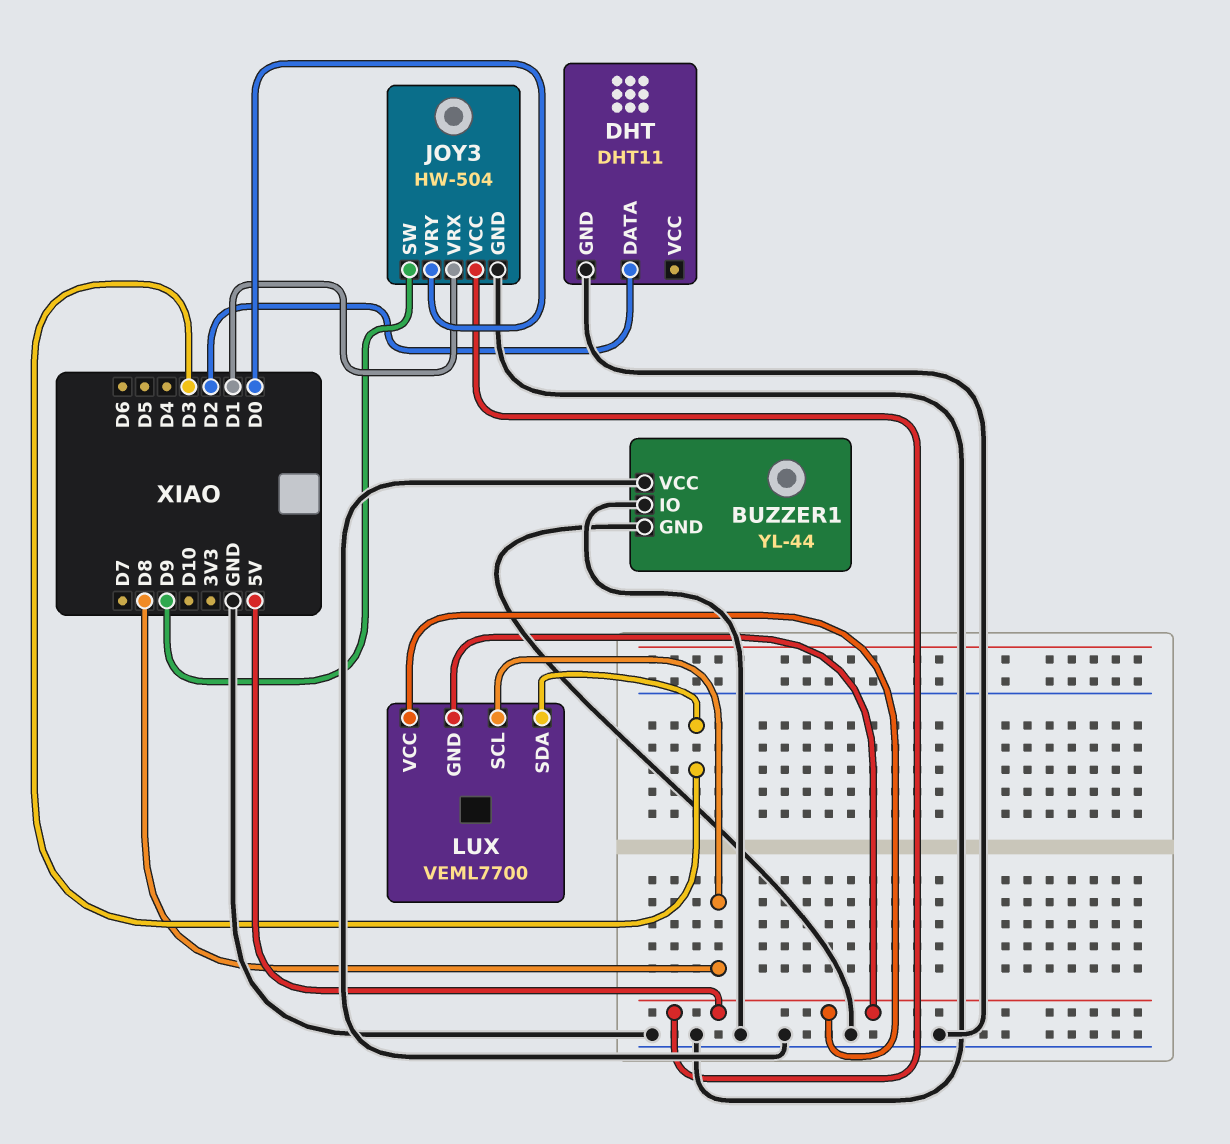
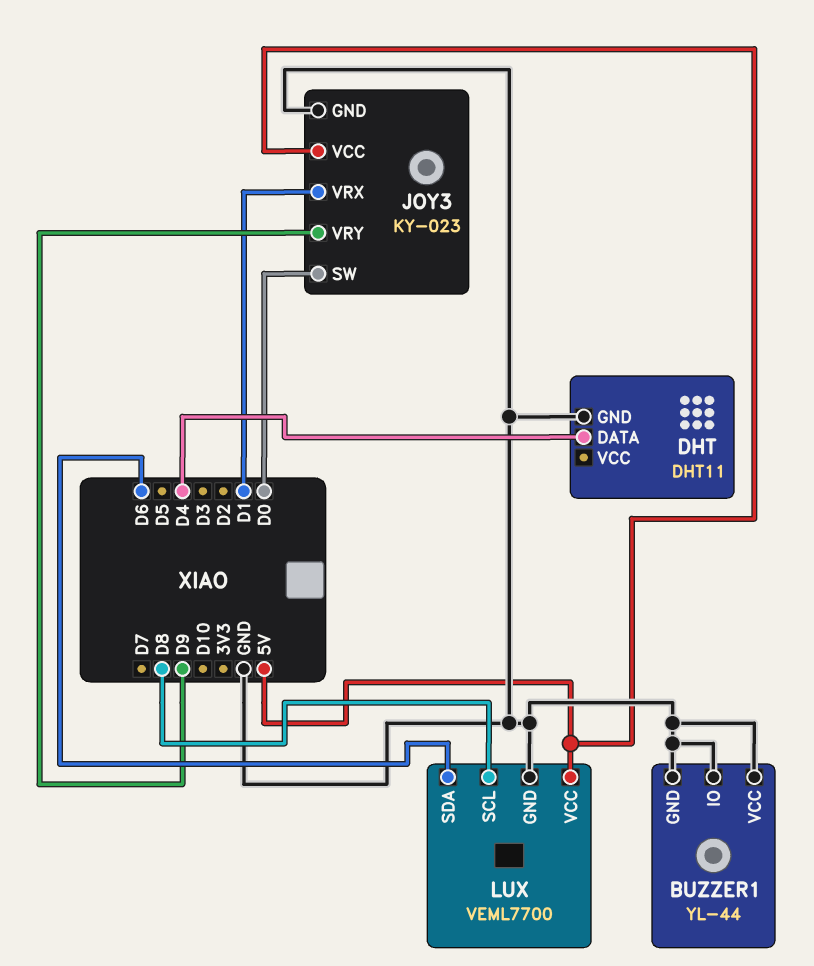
DHT pin DATA: D2 -> D4
JOY3: HW-504 -> KY-023
JOY3 pin SW: D9 -> D0
JOY3 pin VRY: D0 -> D9
LUX pin GND: 5V -> GND
LUX pin SDA: D3 -> D6

